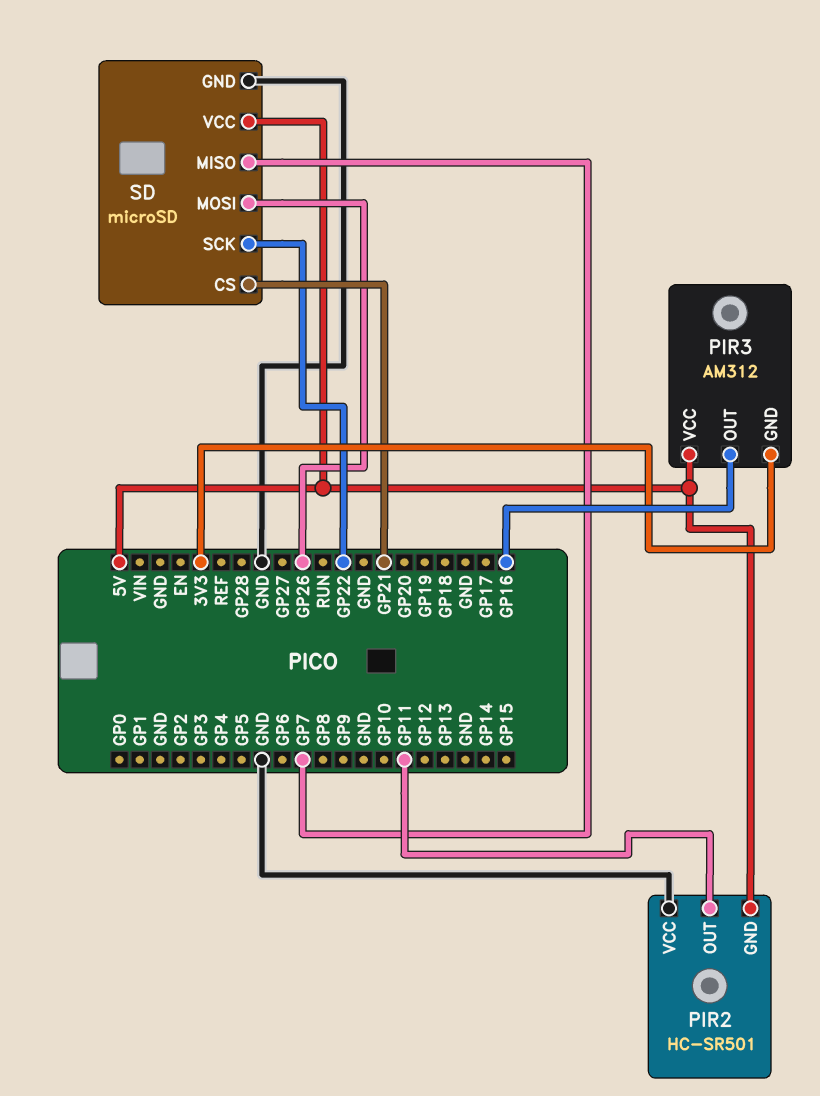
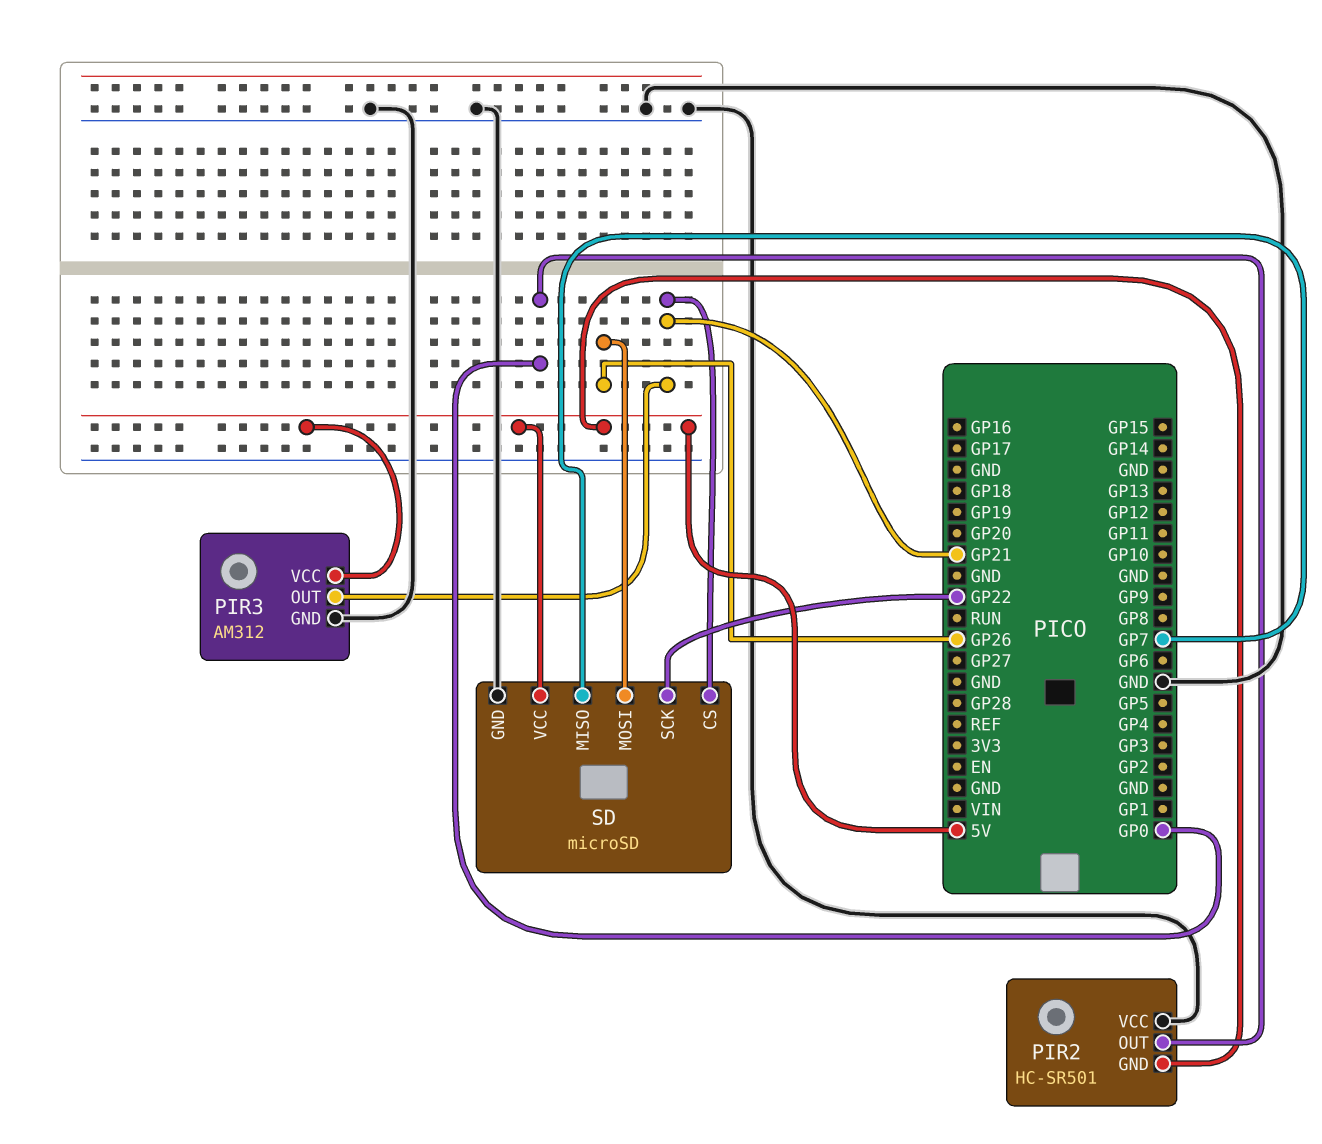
PIR2 pin OUT: GP11 -> GP0
PIR3 pin GND: 3V3 -> GND
PIR3 pin OUT: GP16 -> GP21

